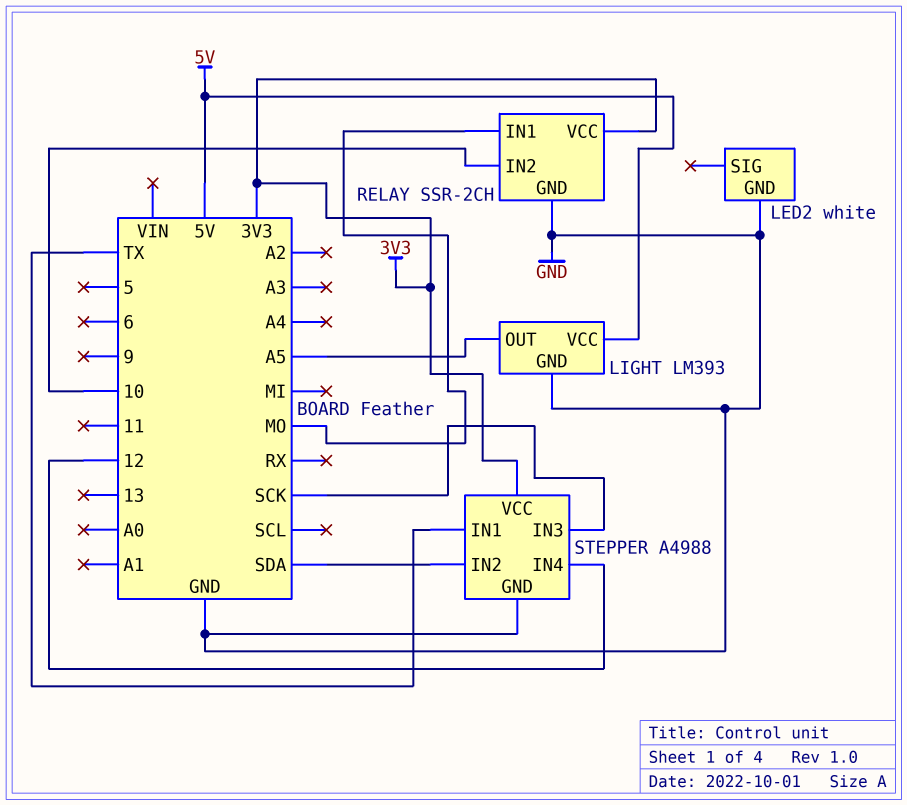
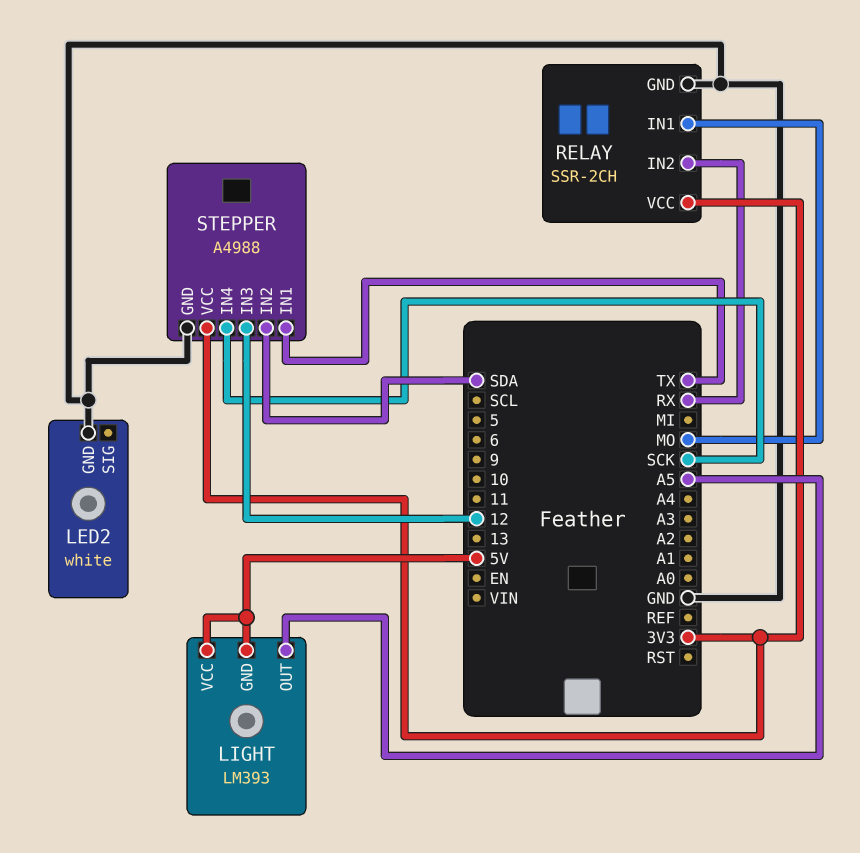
LIGHT pin GND: GND -> 5V
RELAY pin IN2: 10 -> RX
STEPPER pin IN3: SCK -> 12
STEPPER pin IN4: 12 -> SCK

